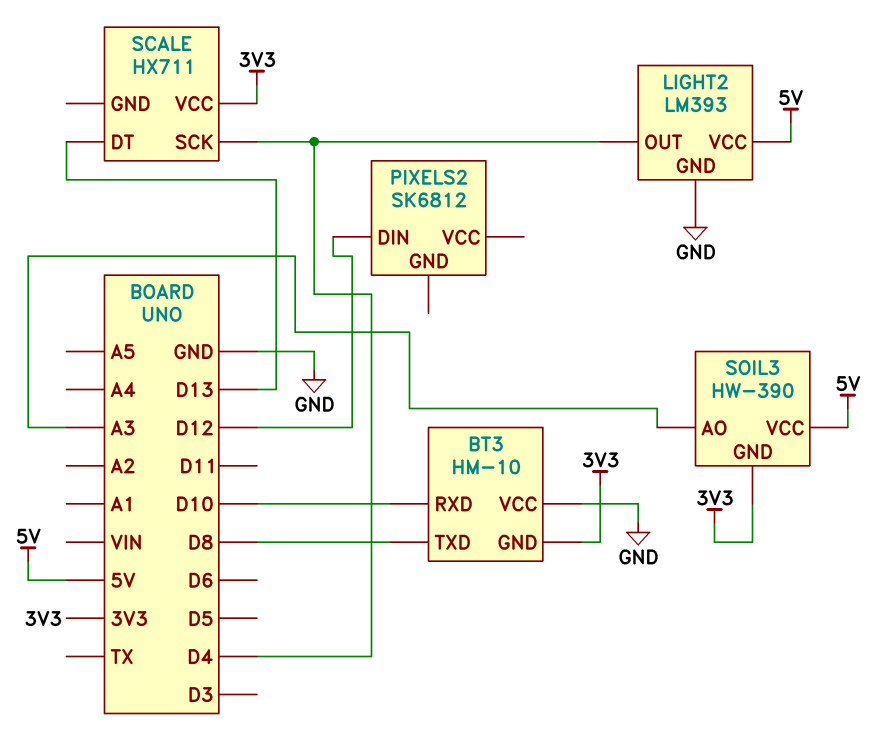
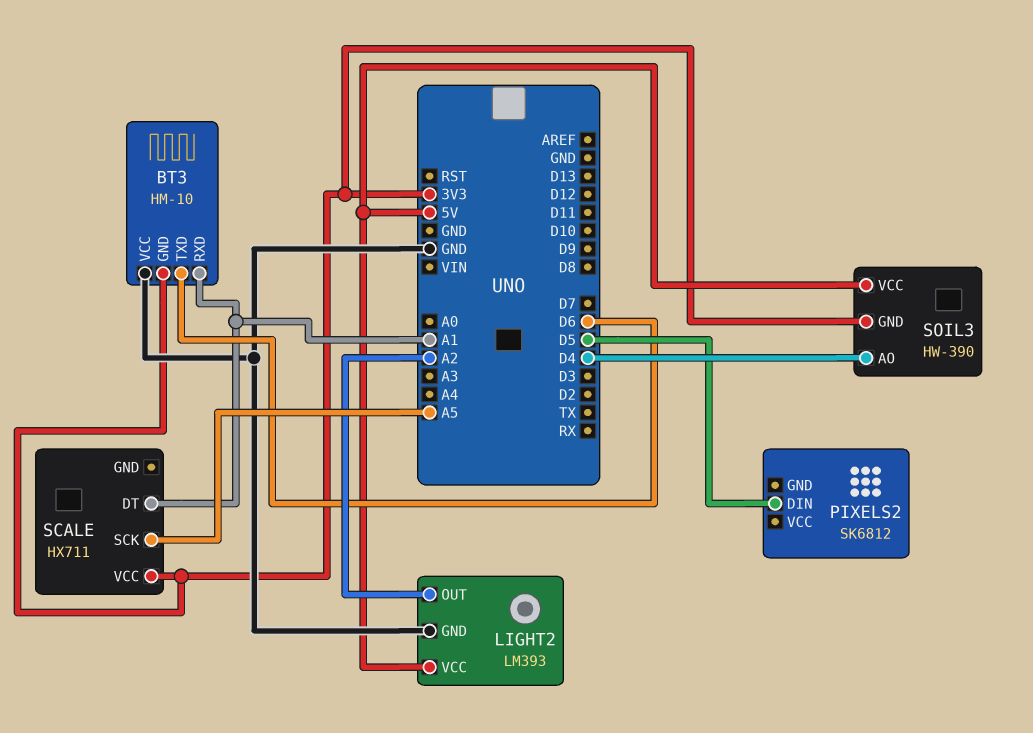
BT3 pin RXD: D10 -> A1
BT3 pin TXD: D8 -> D6
LIGHT2 pin OUT: D4 -> A2
PIXELS2 pin DIN: D12 -> D5
SCALE pin DT: D13 -> A1
SCALE pin SCK: D4 -> A5
SOIL3 pin AO: A3 -> D4

